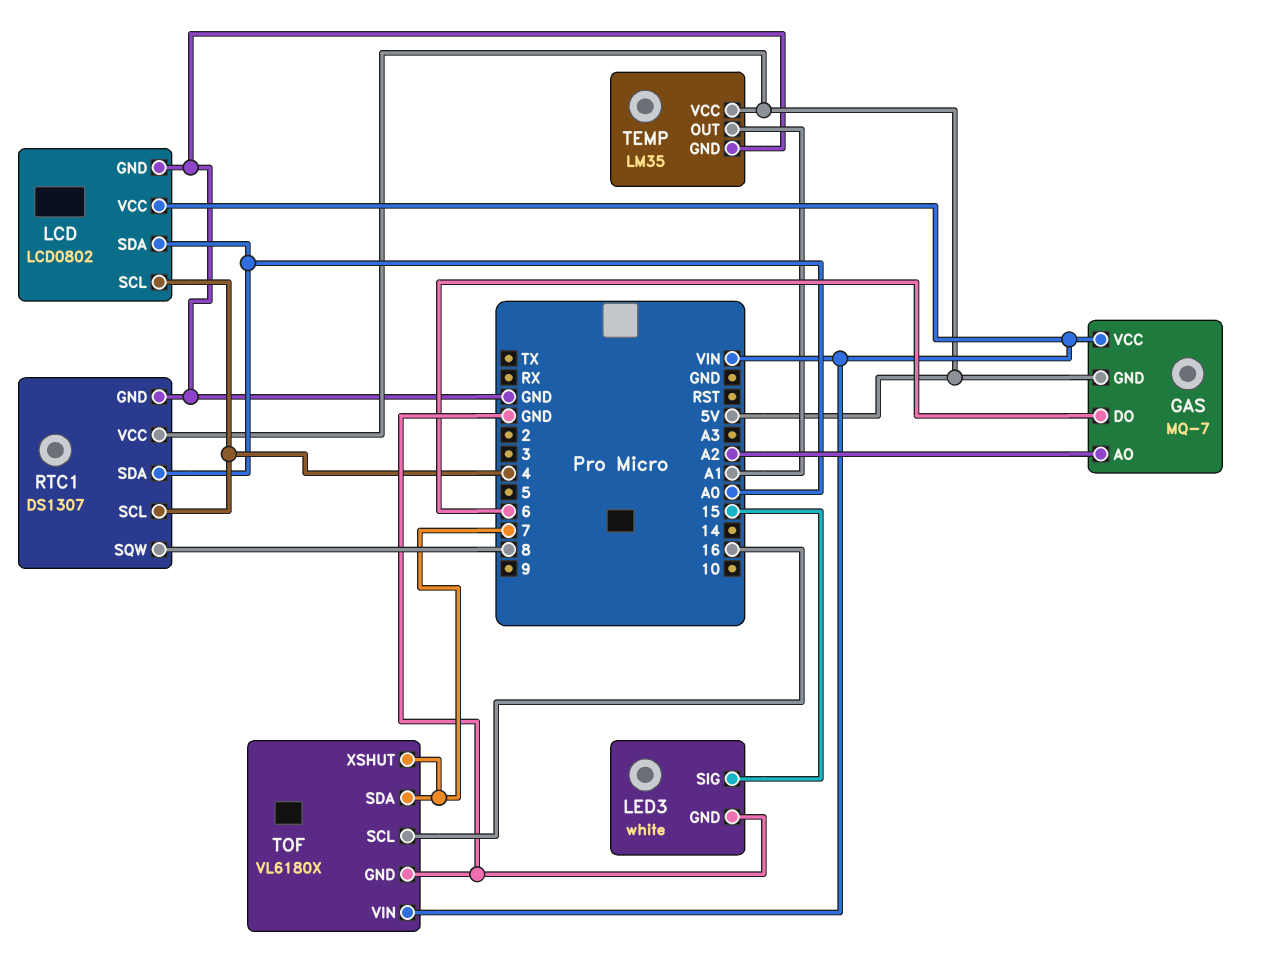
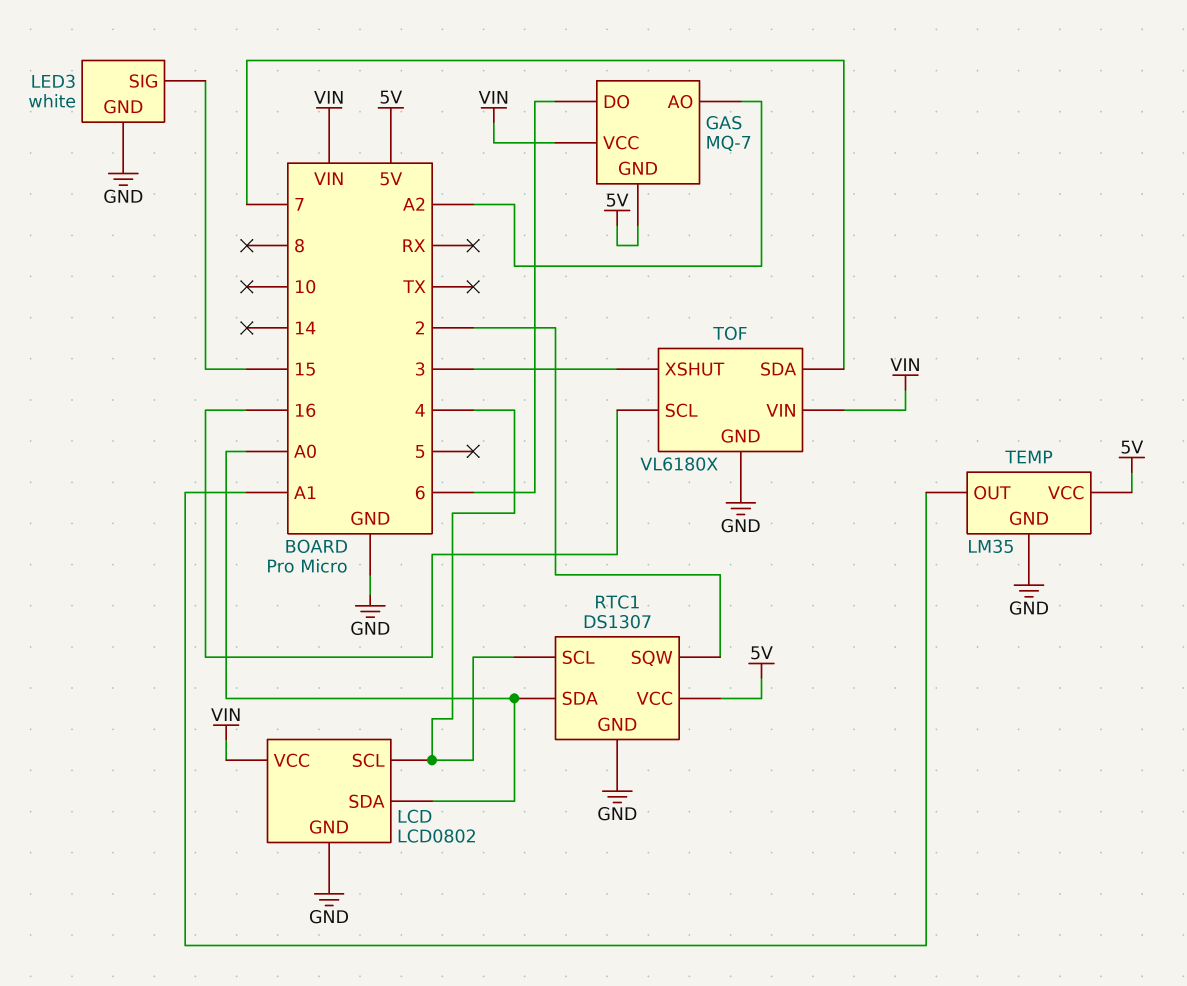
RTC1 pin SQW: 8 -> 2
TOF pin XSHUT: 7 -> 3

